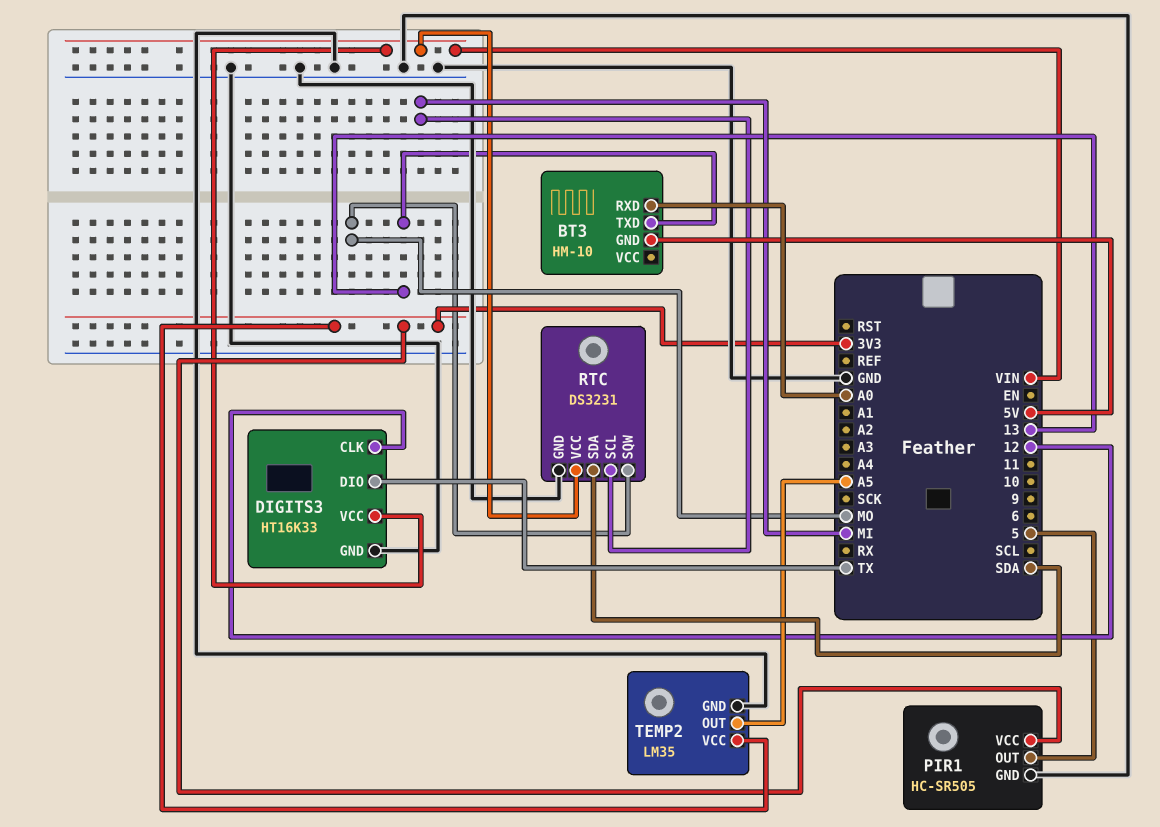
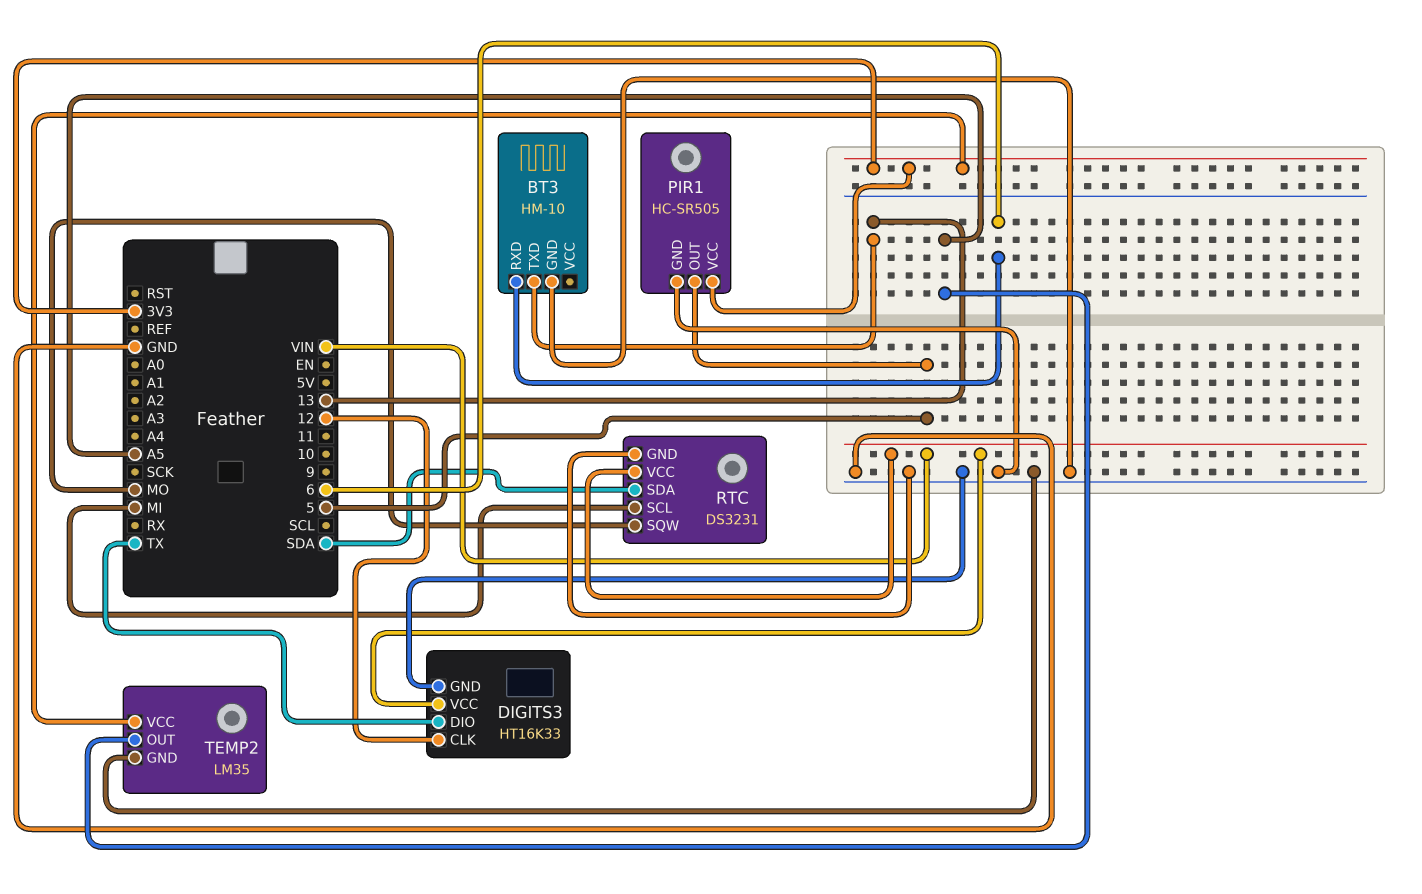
BT3 pin GND: 5V -> GND
BT3 pin RXD: A0 -> 6

